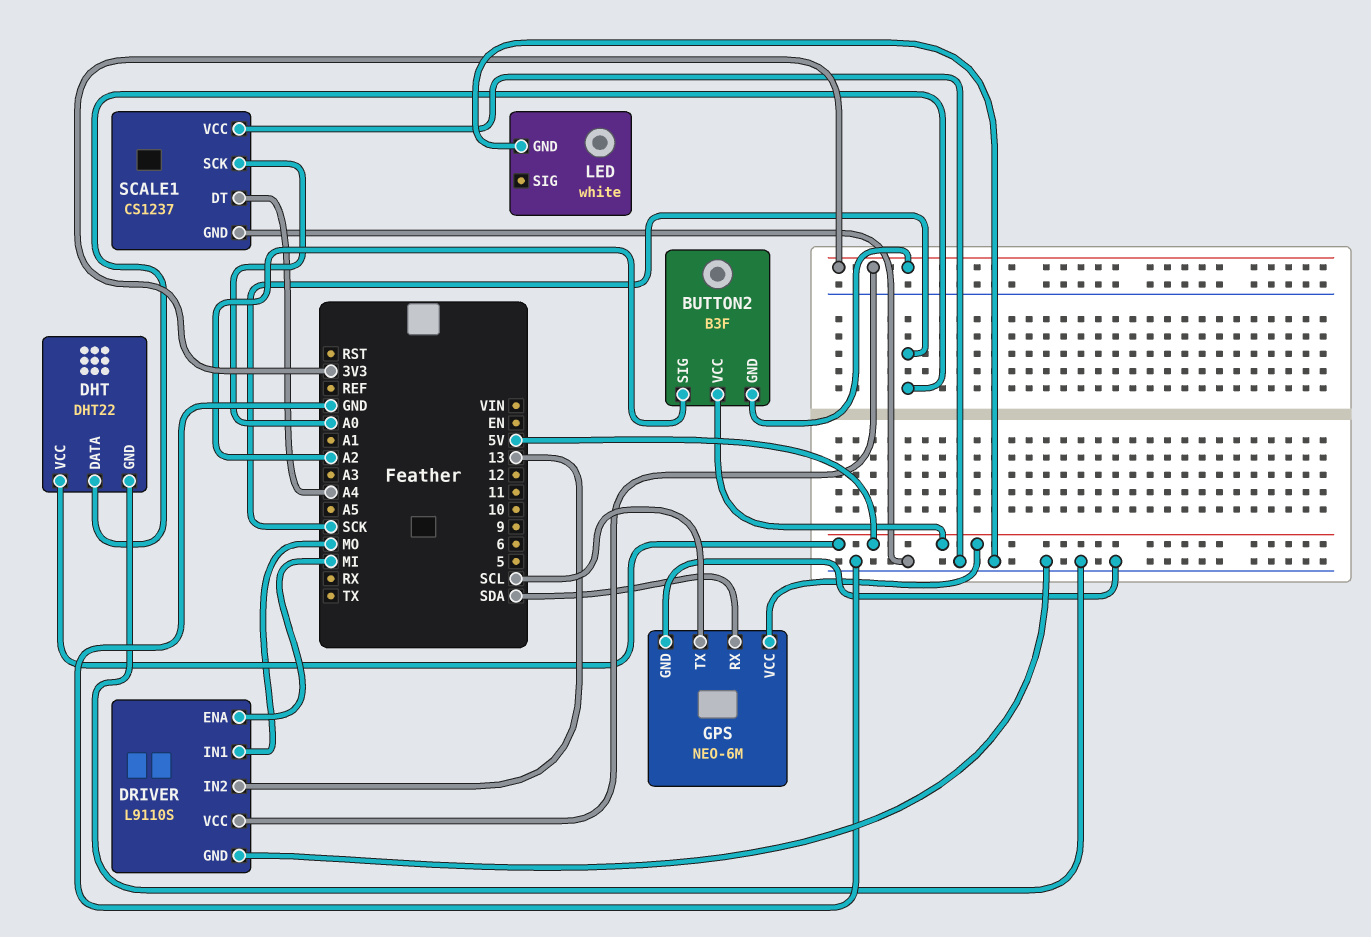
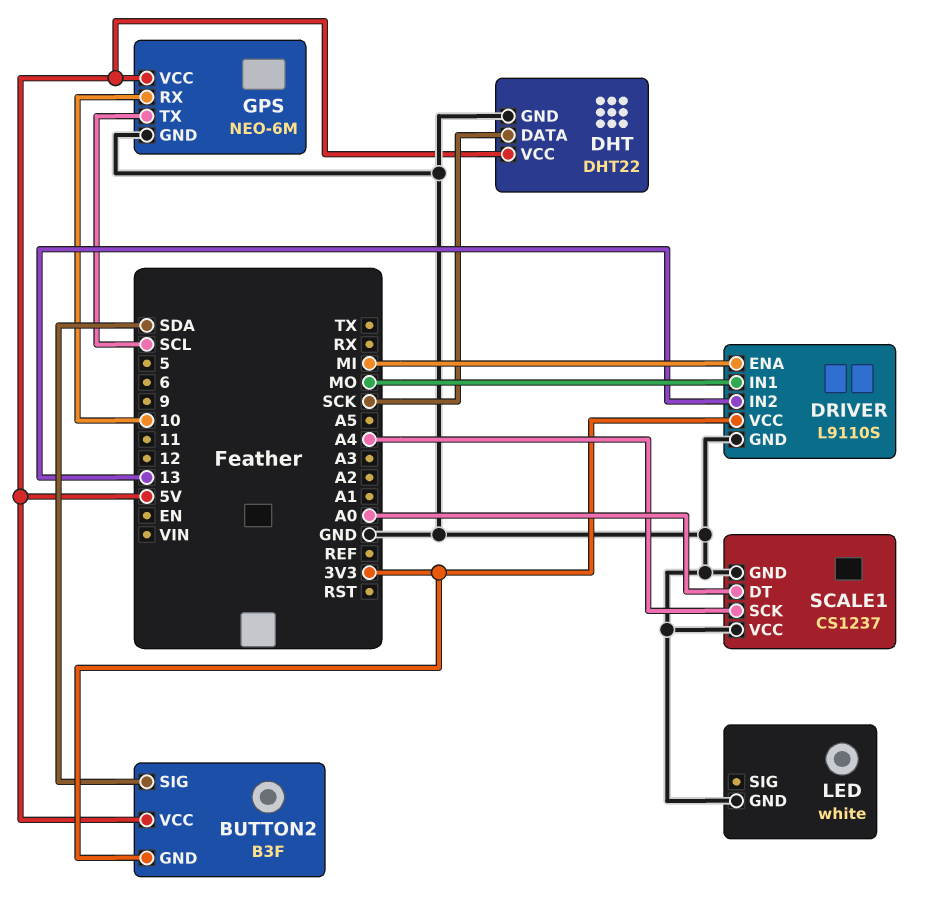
BUTTON2 pin SIG: A2 -> SDA
GPS pin RX: SDA -> 10
SCALE1 pin DT: A4 -> A0
SCALE1 pin SCK: A0 -> A4

